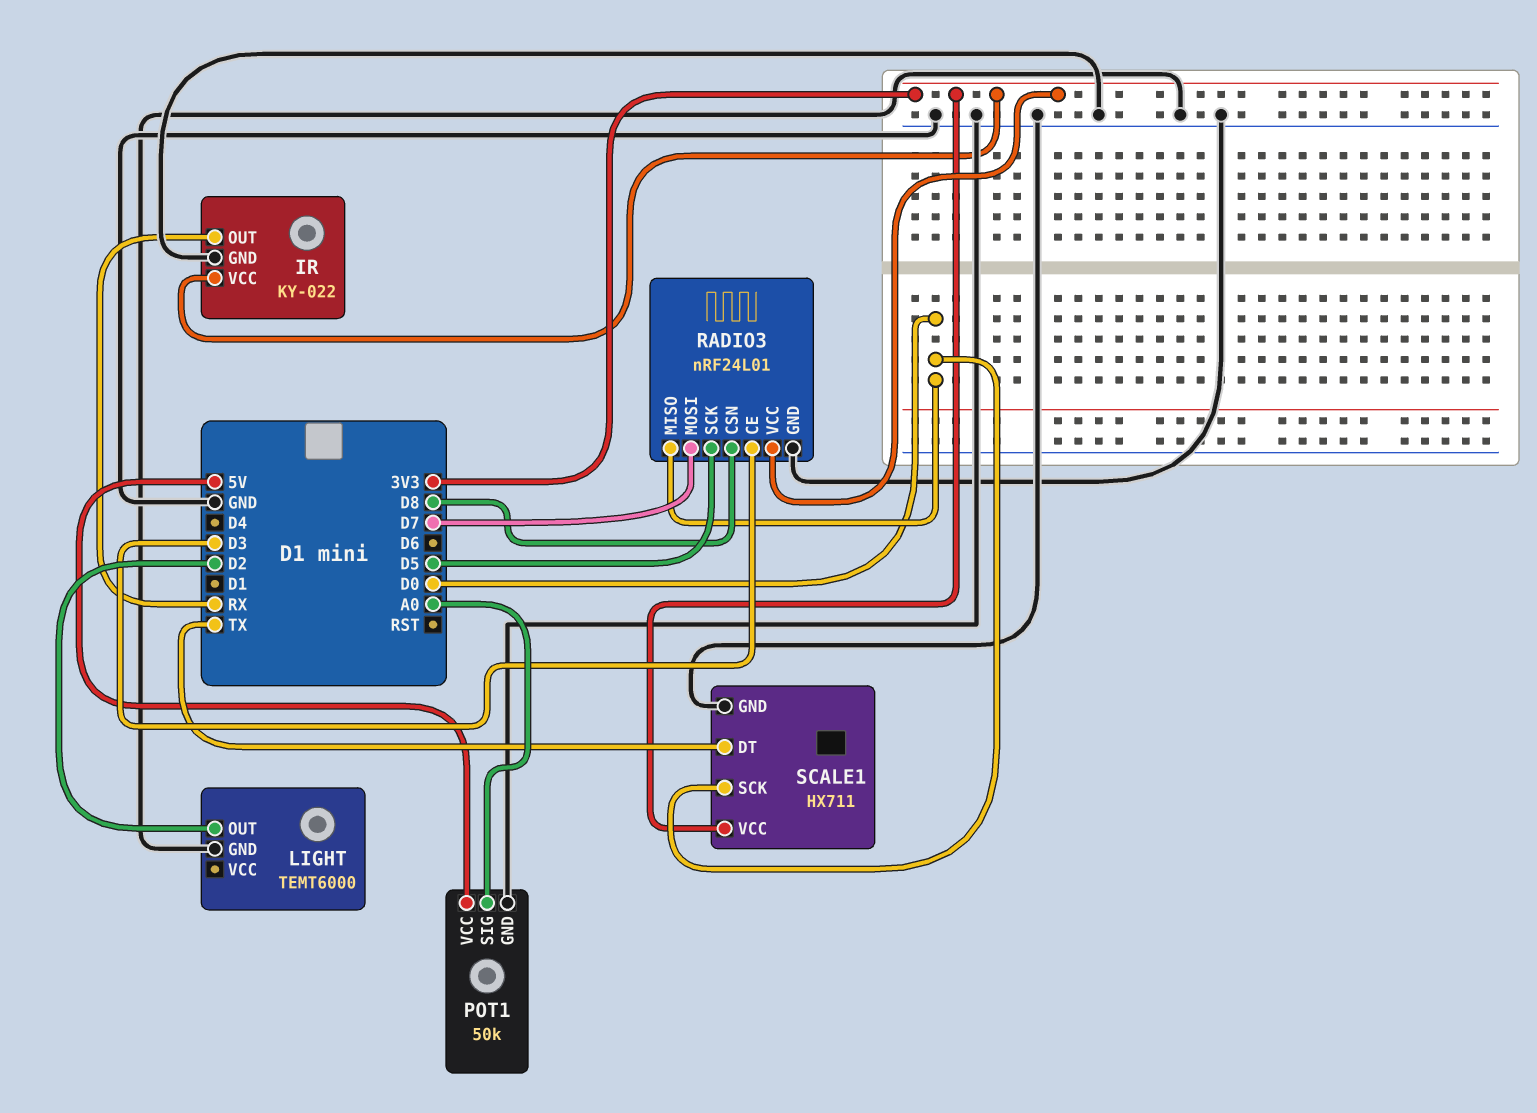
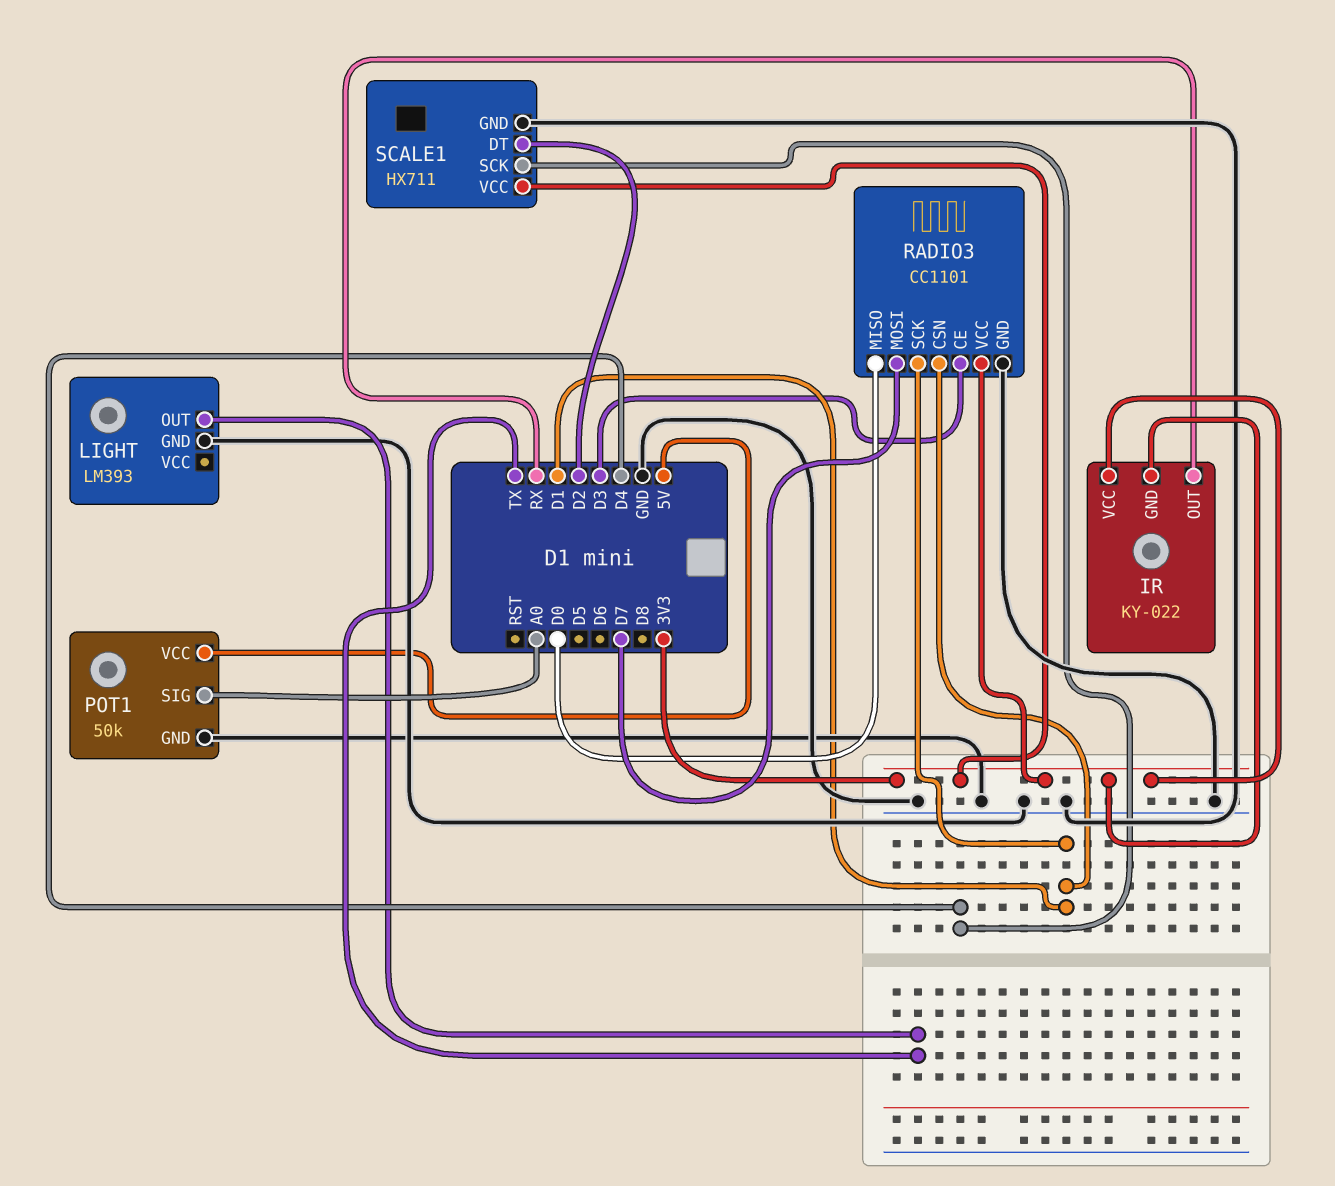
IR pin GND: GND -> 3V3
LIGHT: TEMT6000 -> LM393
LIGHT pin OUT: D2 -> TX
RADIO3: nRF24L01 -> CC1101
RADIO3 pin CSN: D8 -> D1
RADIO3 pin SCK: D5 -> D1
SCALE1 pin DT: TX -> D2
SCALE1 pin SCK: D0 -> D4

